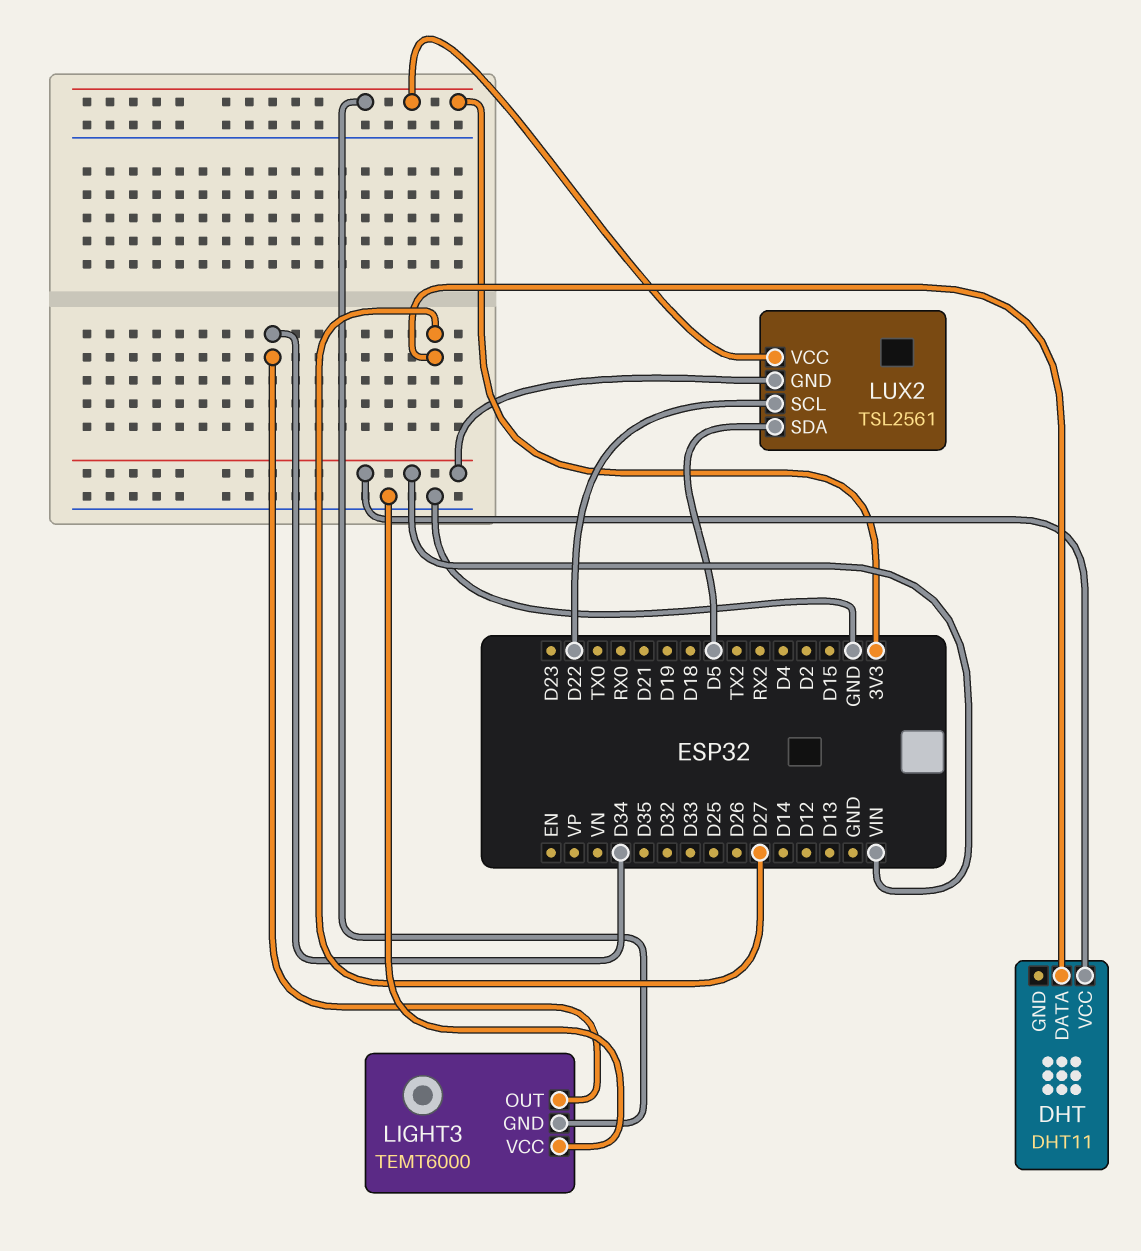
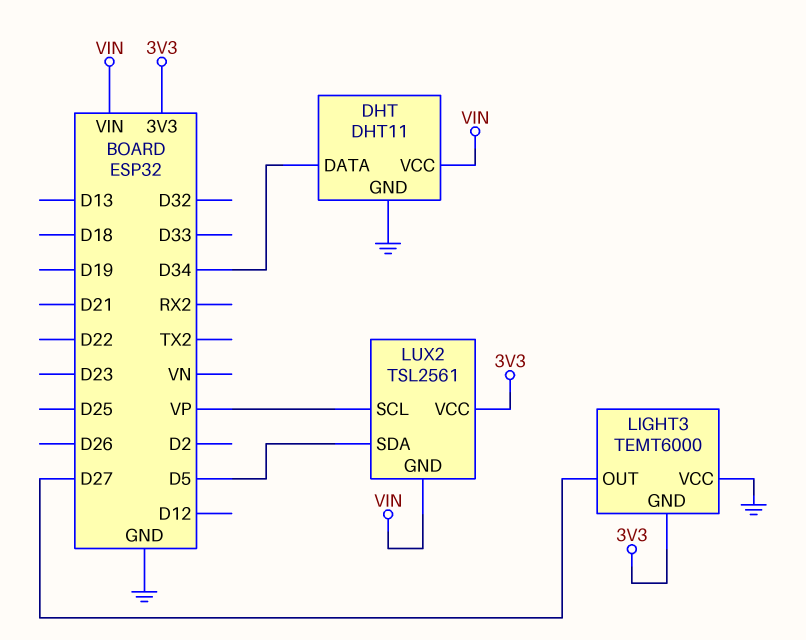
DHT pin DATA: D27 -> D34
DHT pin GND: none -> GND
LIGHT3 pin OUT: D34 -> D27
LUX2 pin SCL: D22 -> VP

